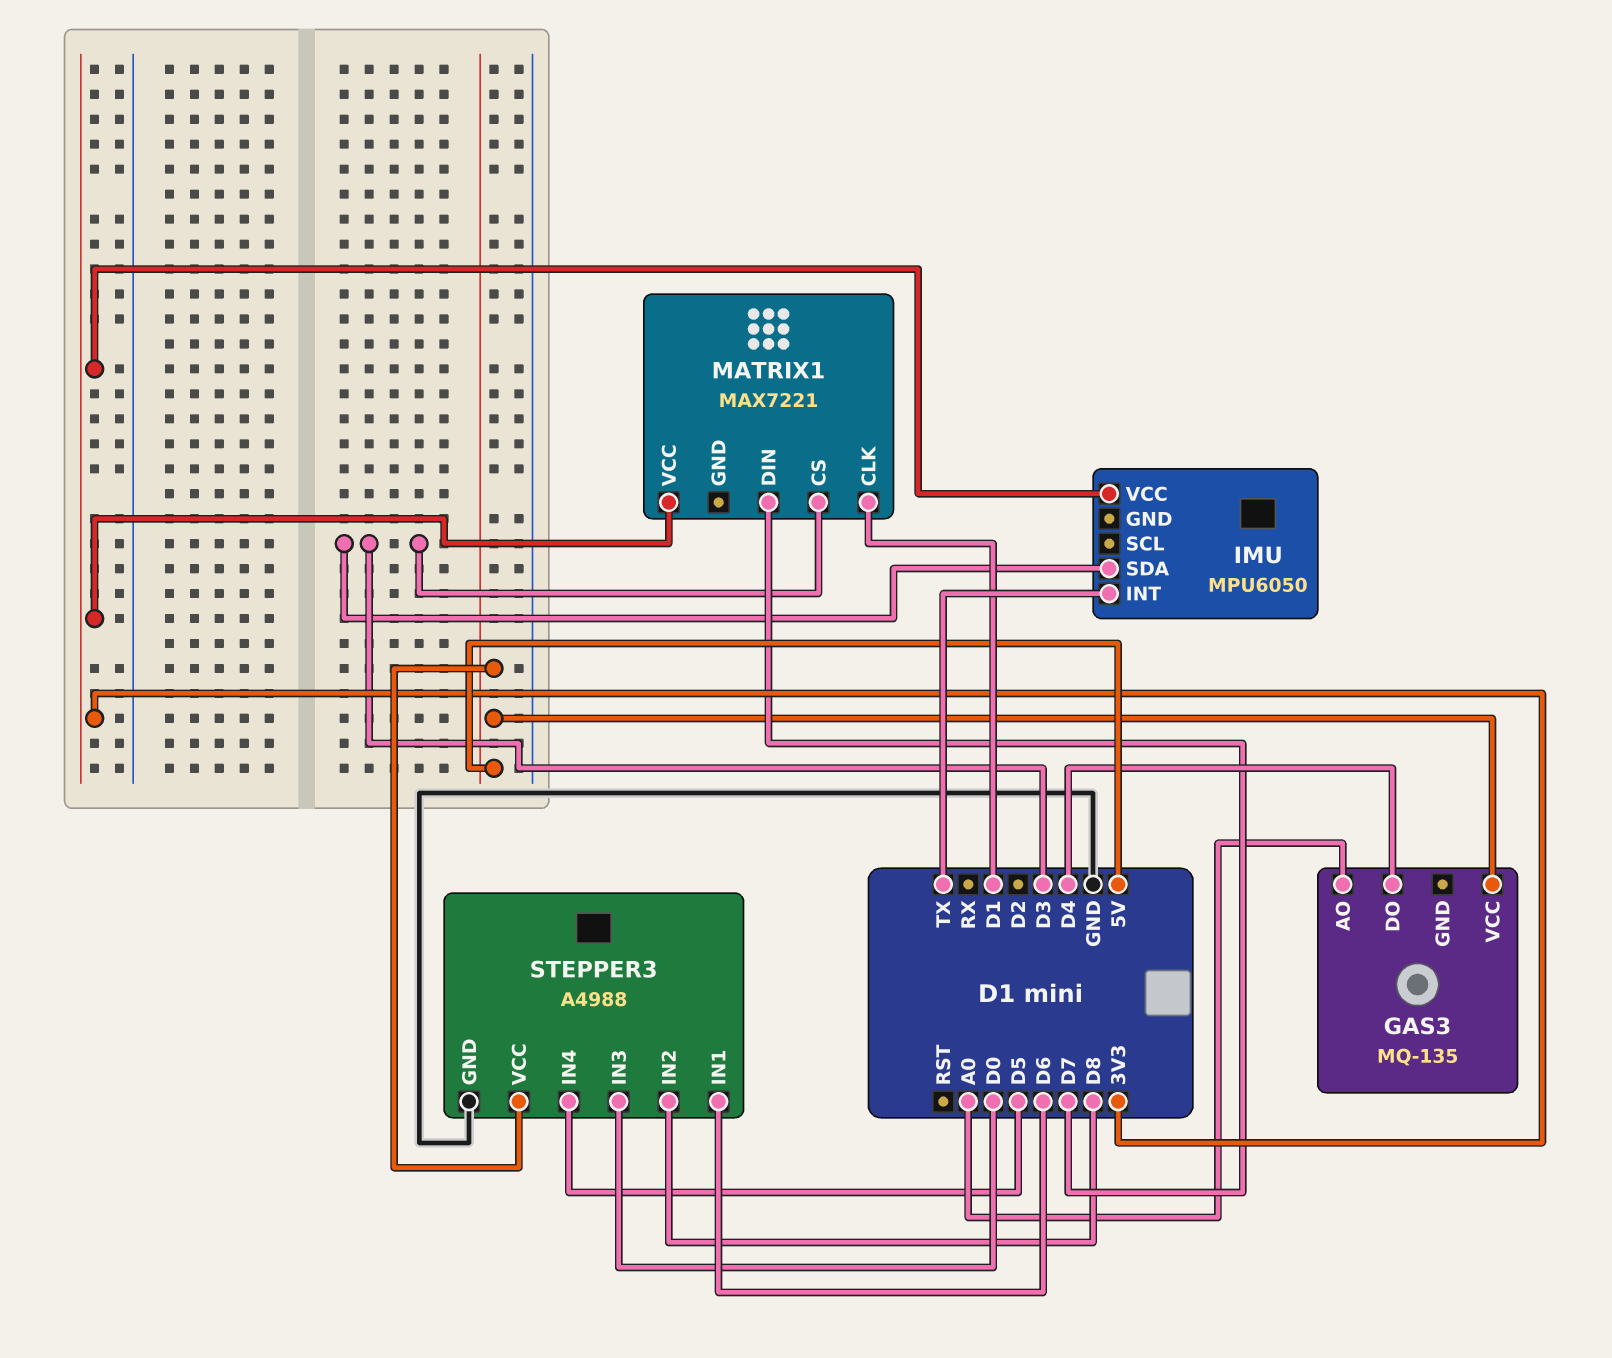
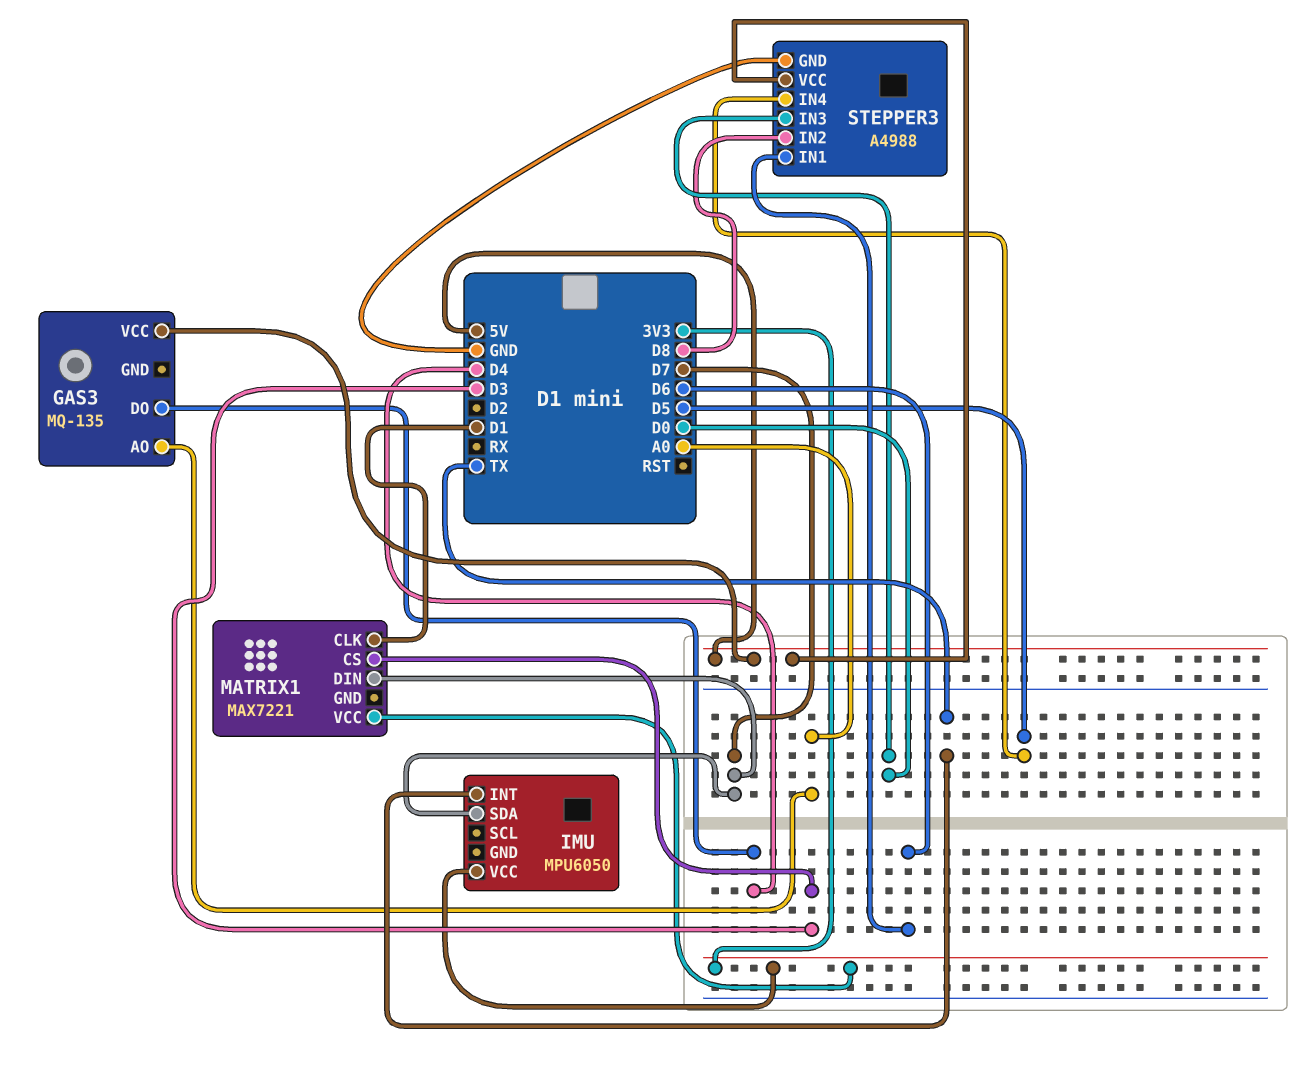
IMU pin SDA: D3 -> D7

